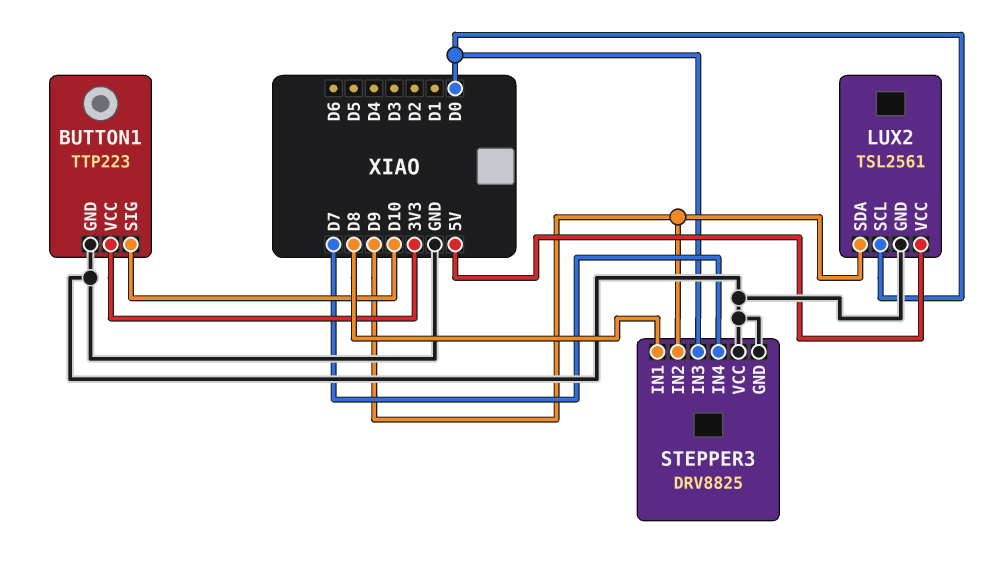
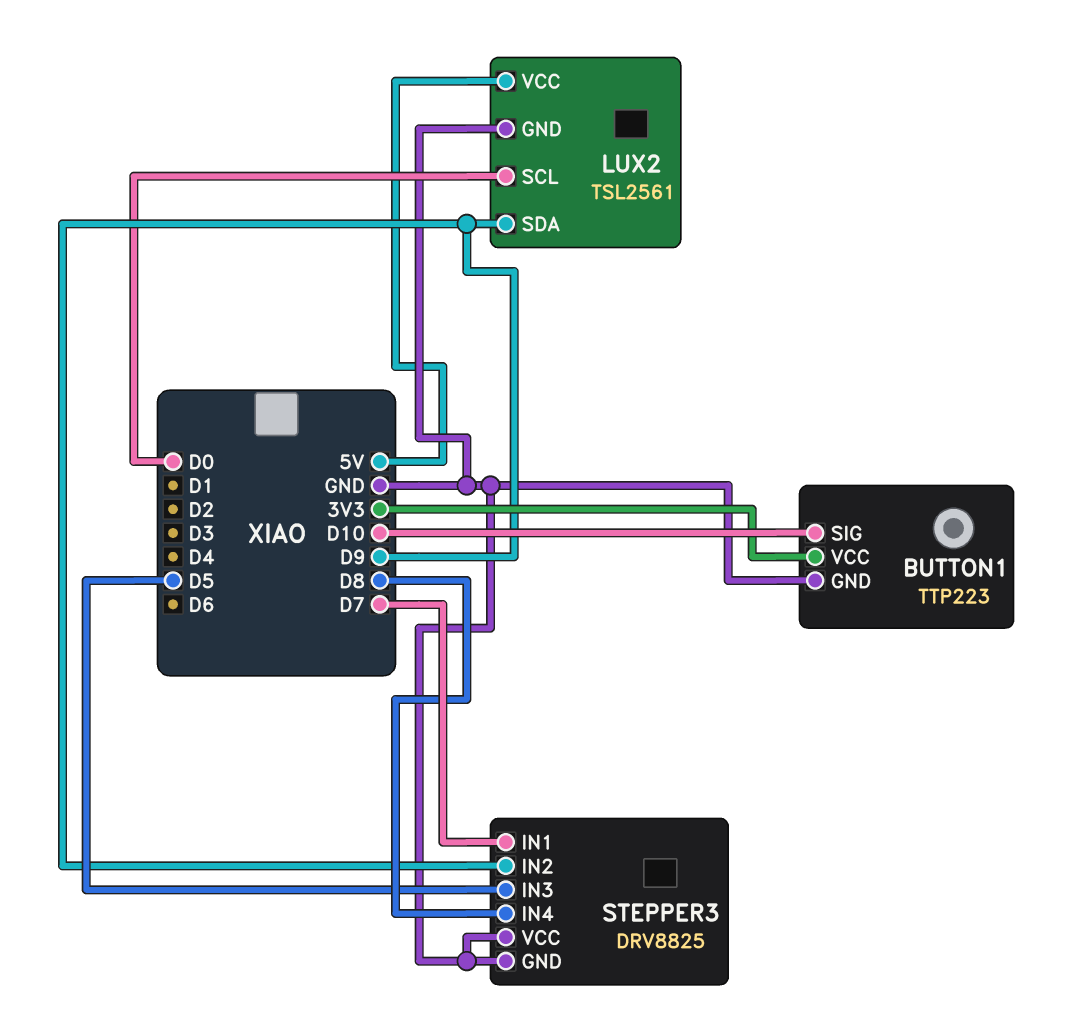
STEPPER3 pin IN1: D8 -> D7
STEPPER3 pin IN3: D0 -> D5
STEPPER3 pin IN4: D7 -> D8

